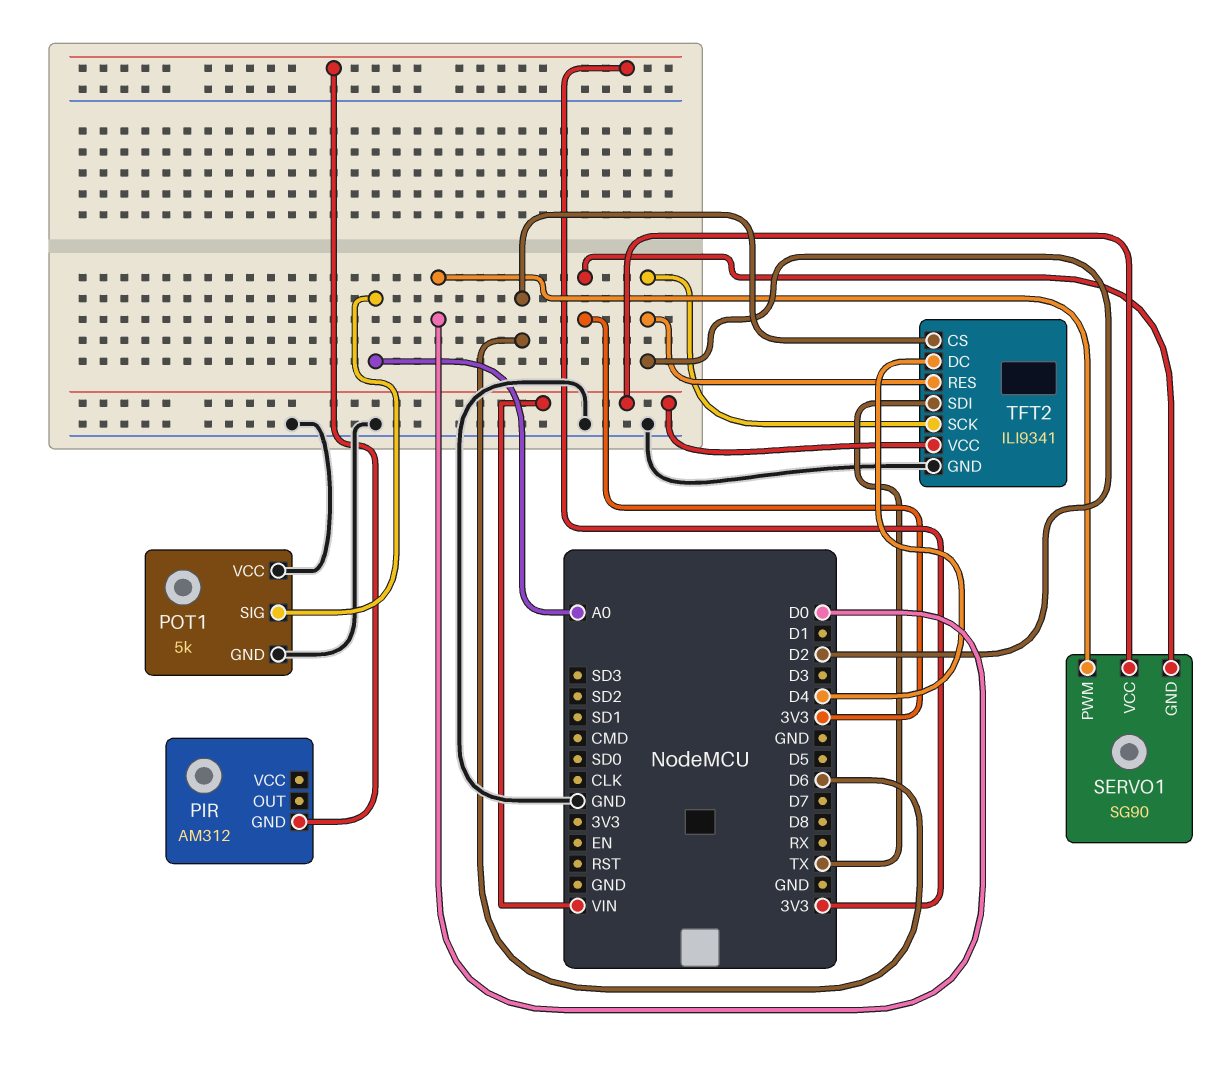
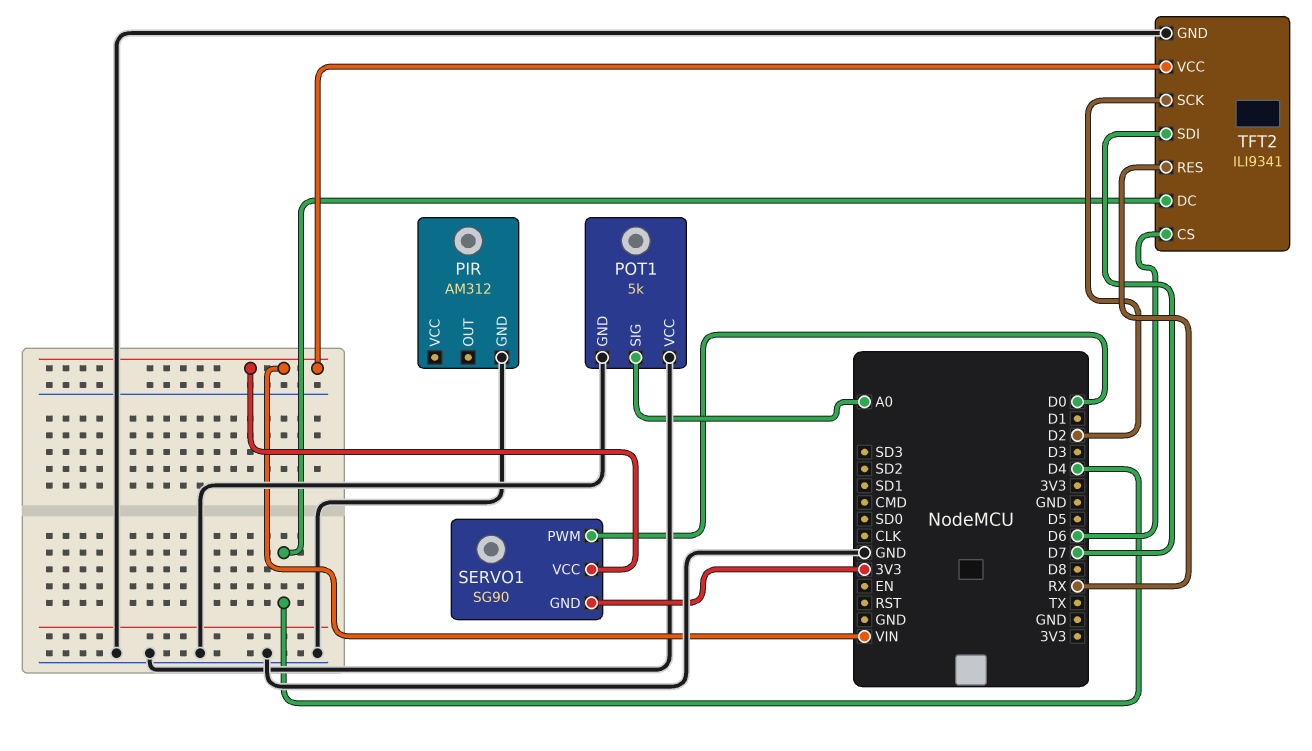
PIR pin GND: 3V3 -> GND
TFT2 pin RES: D2 -> RX
TFT2 pin SDI: TX -> D7

